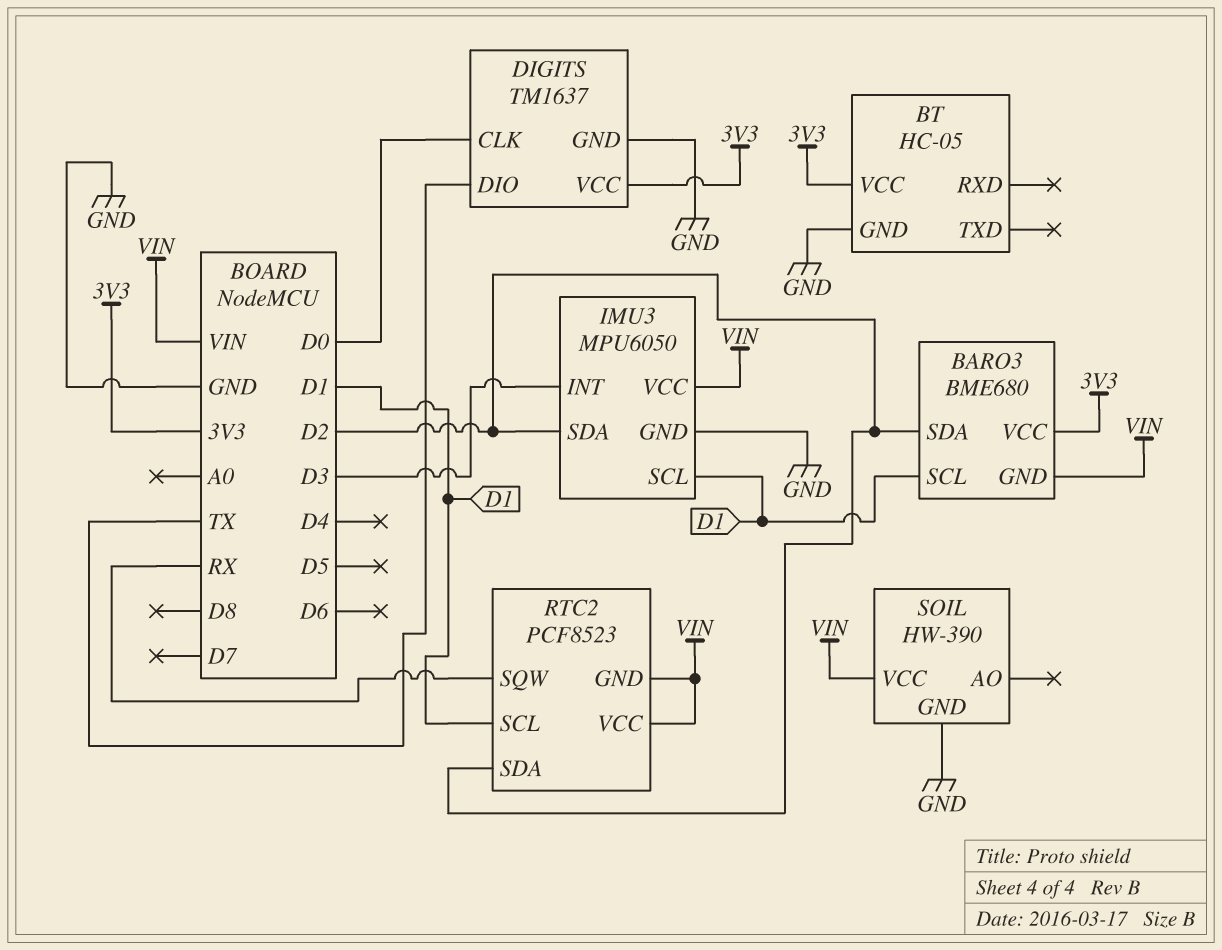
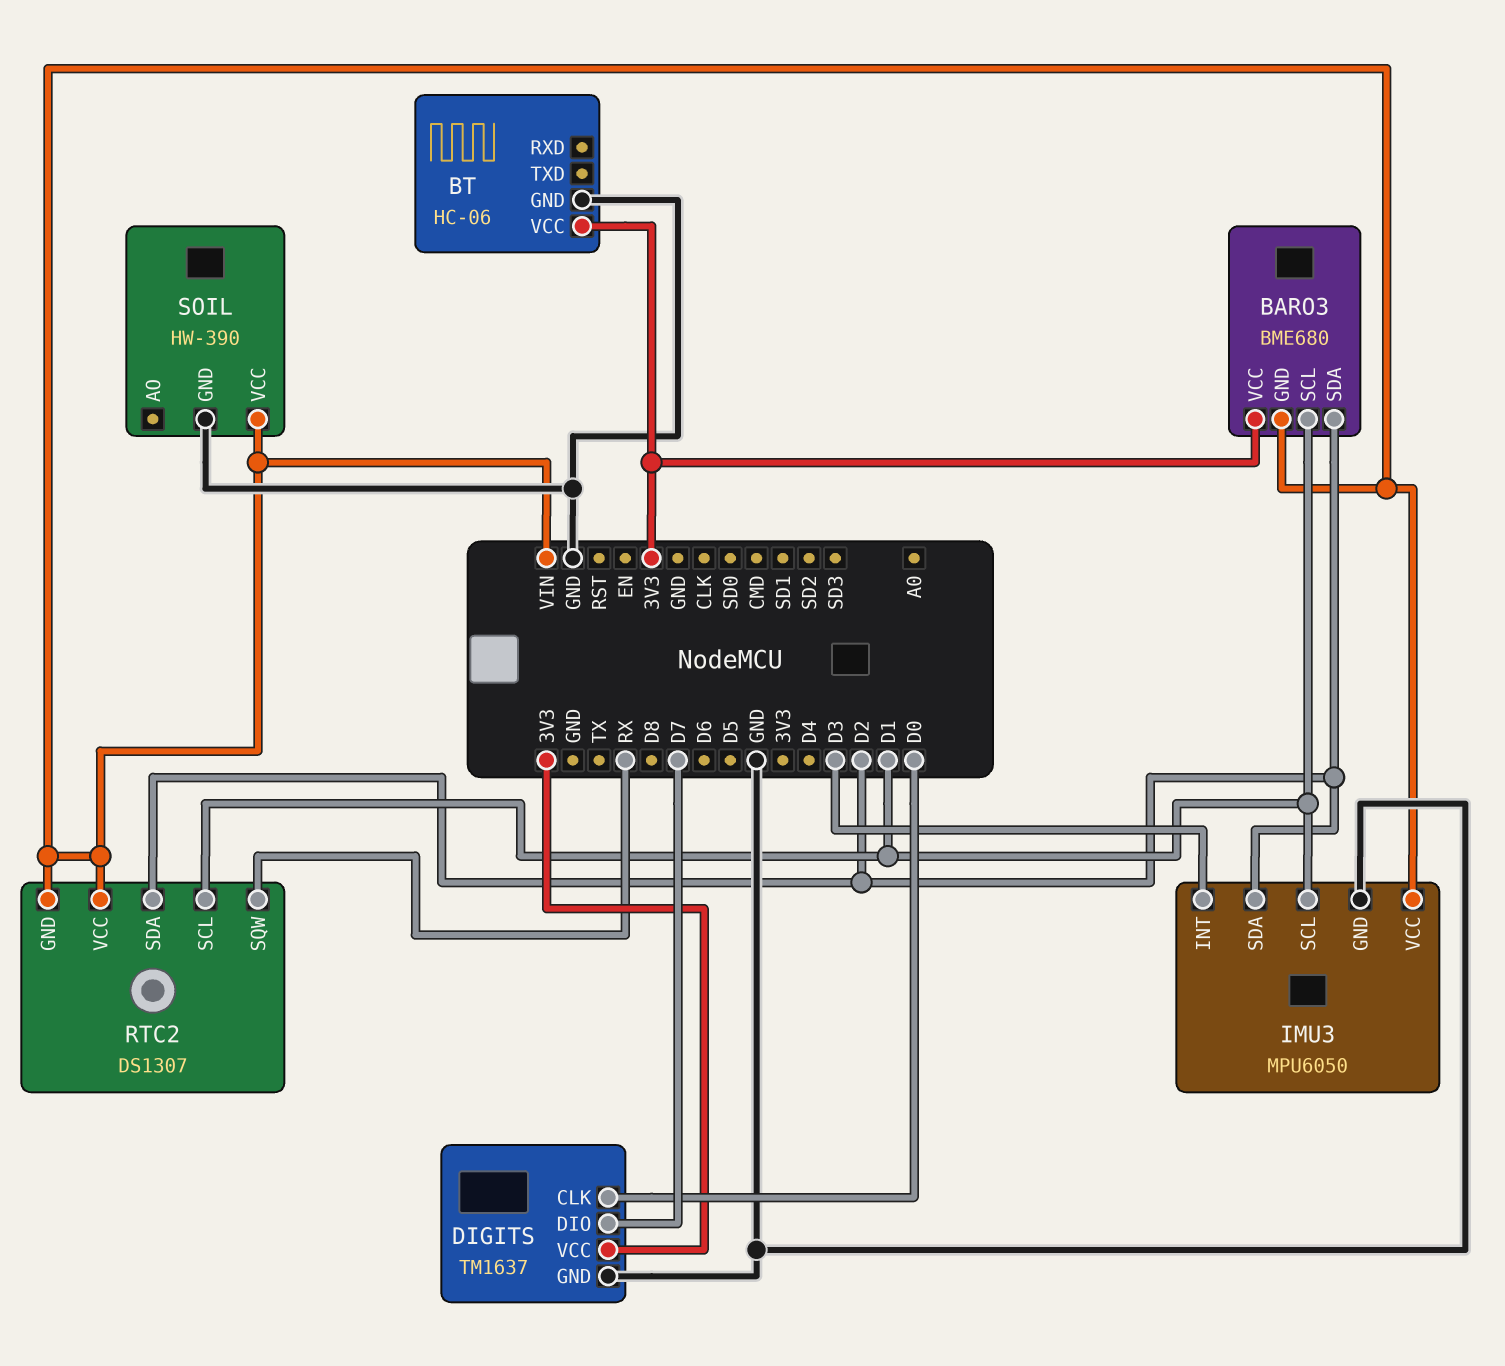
BT: HC-05 -> HC-06
DIGITS pin DIO: TX -> D7
RTC2: PCF8523 -> DS1307

